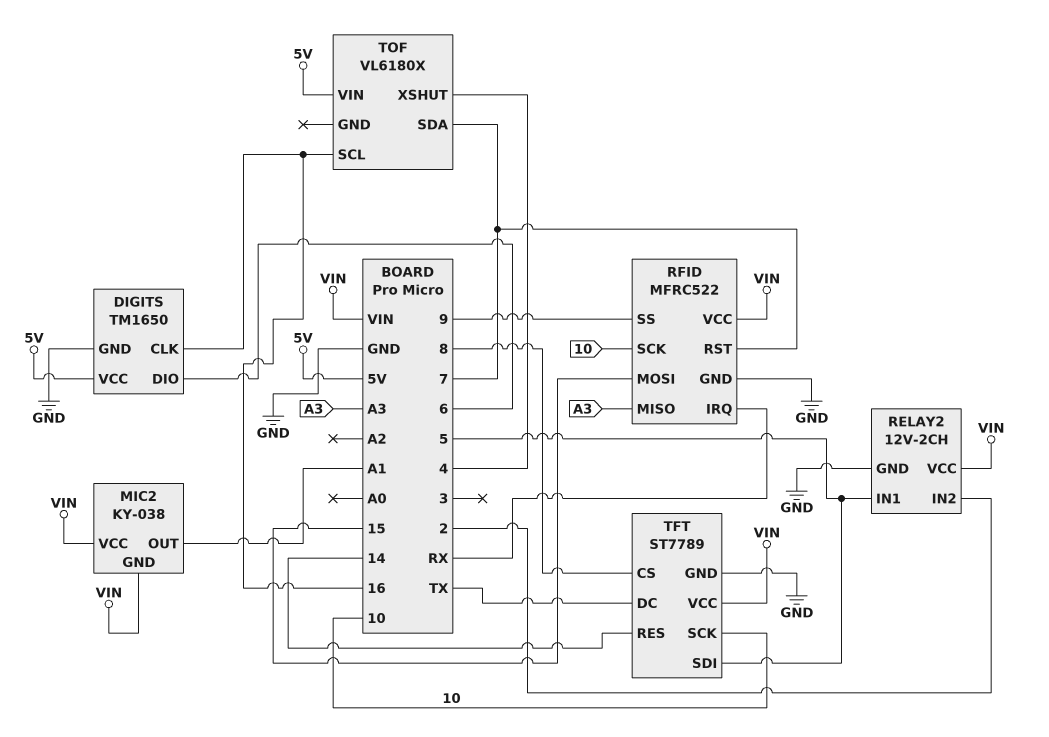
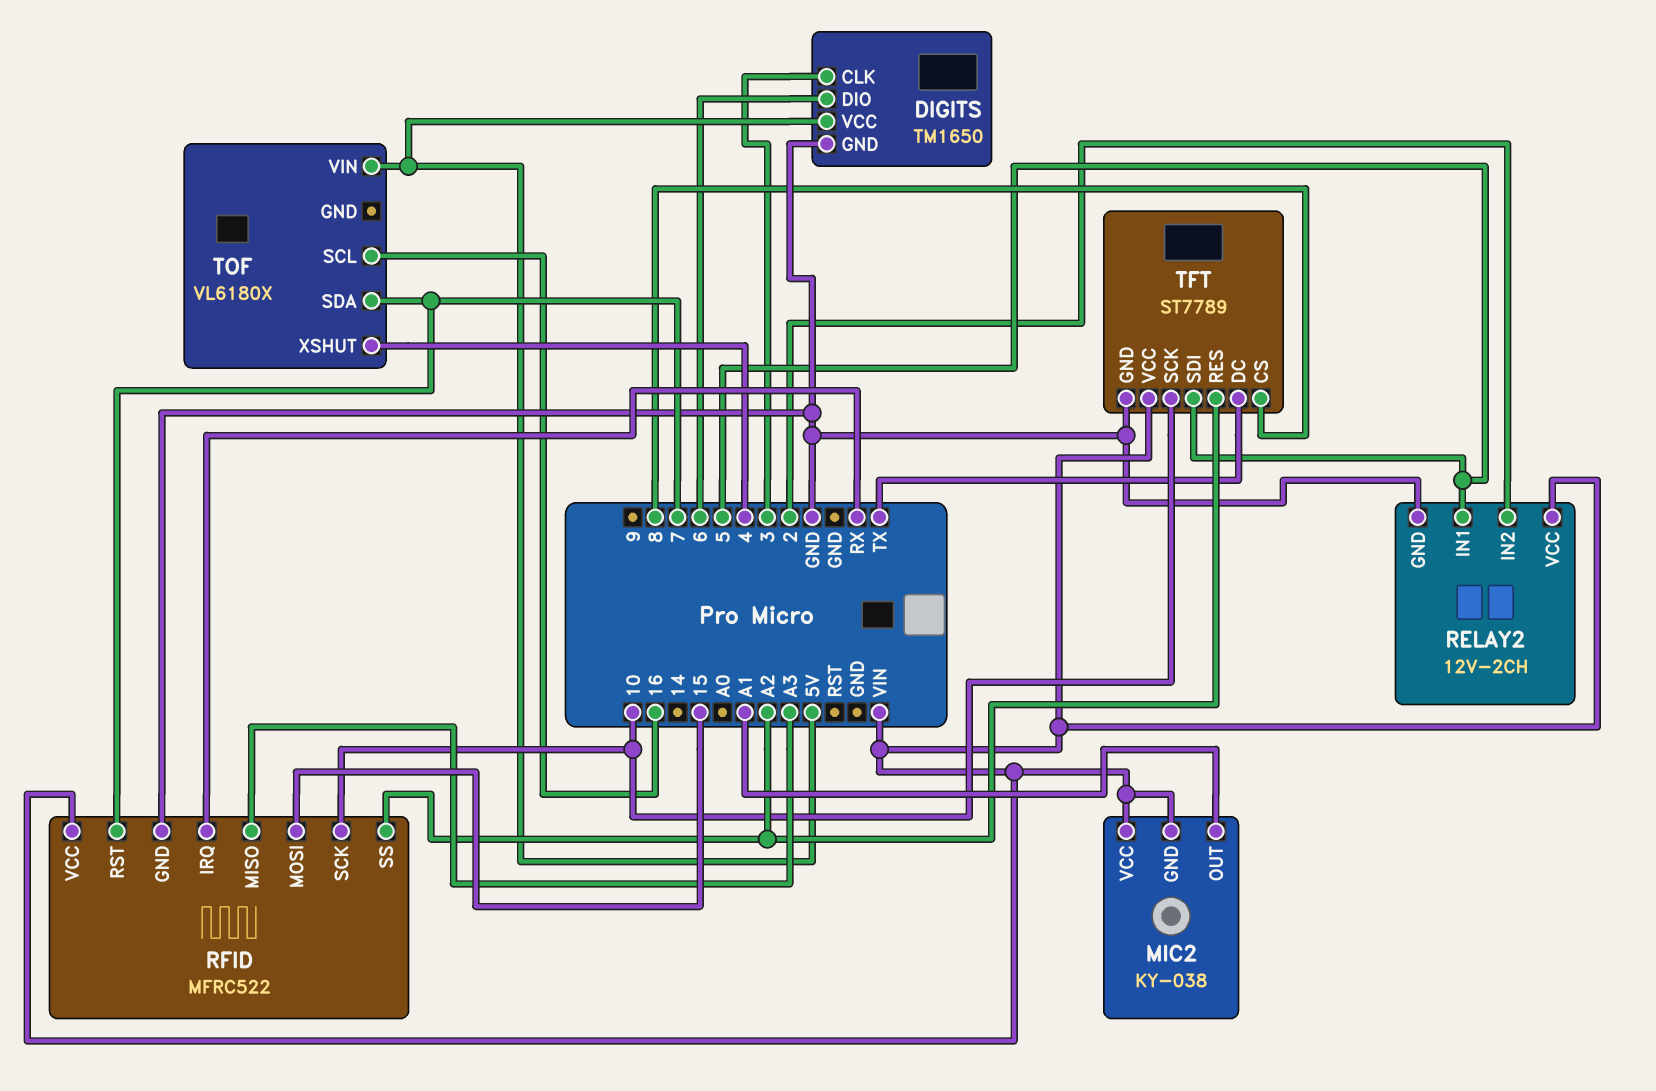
DIGITS pin CLK: 16 -> 3
RFID pin SS: 9 -> A2
TFT pin RES: 14 -> A2

